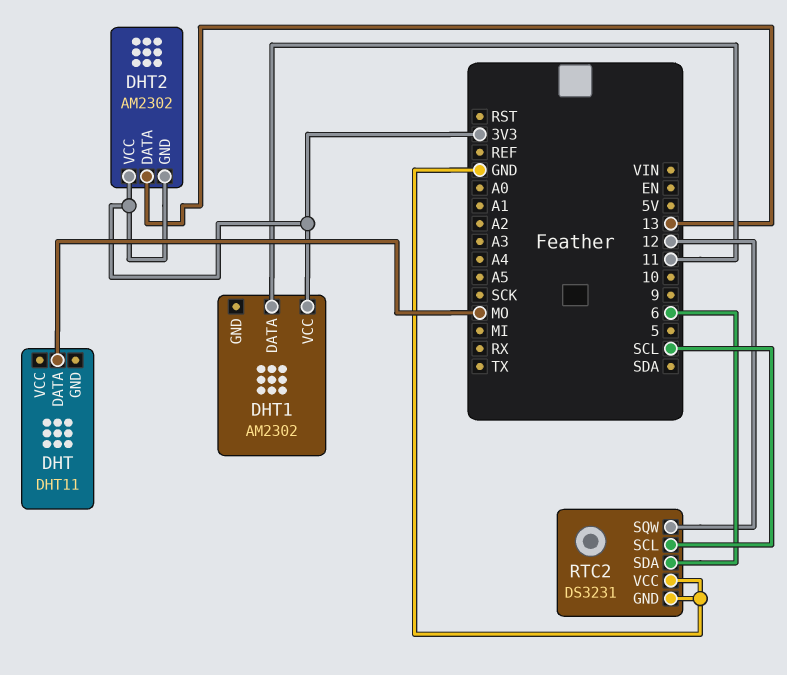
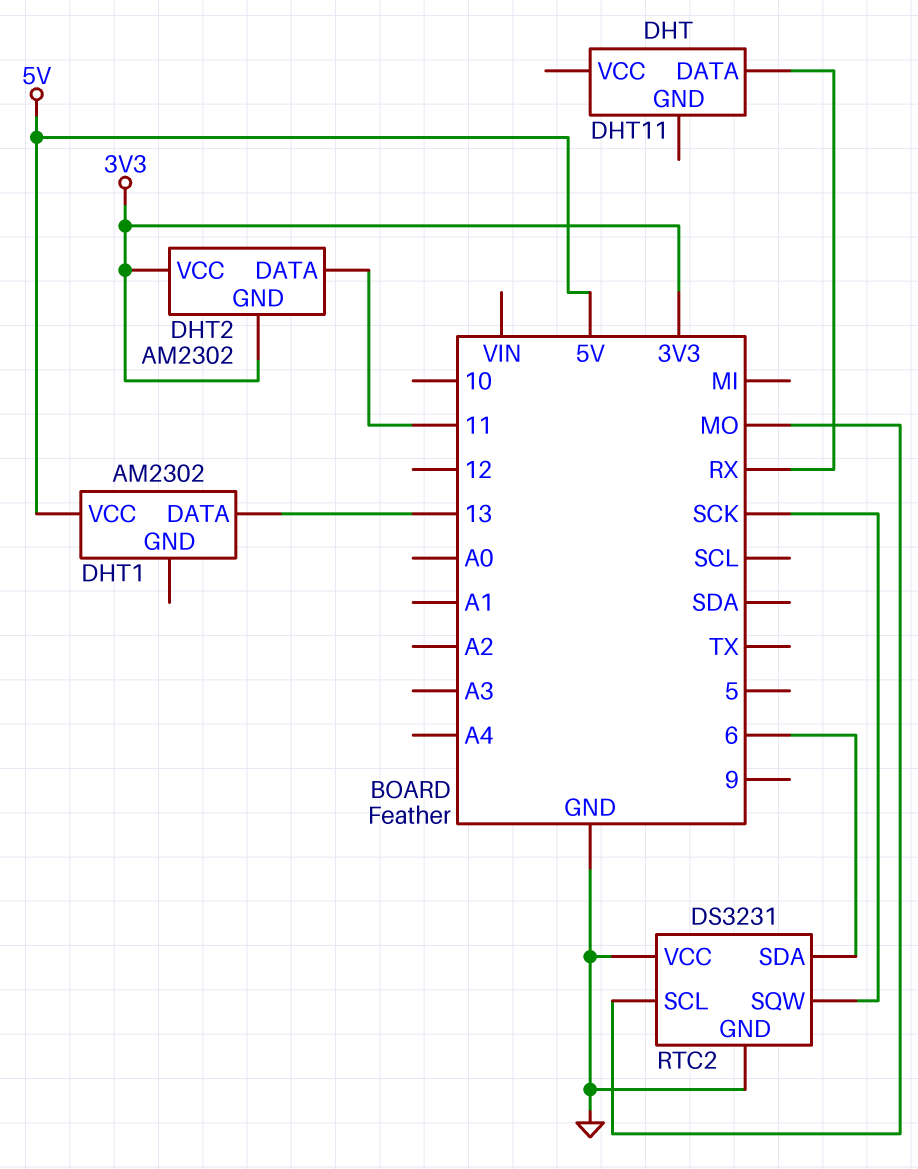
DHT pin DATA: MO -> RX
DHT1 pin DATA: 11 -> 13
DHT1 pin VCC: 3V3 -> 5V
DHT2 pin DATA: 13 -> 11
RTC2 pin SCL: SCL -> MO
RTC2 pin SQW: 12 -> SCK

